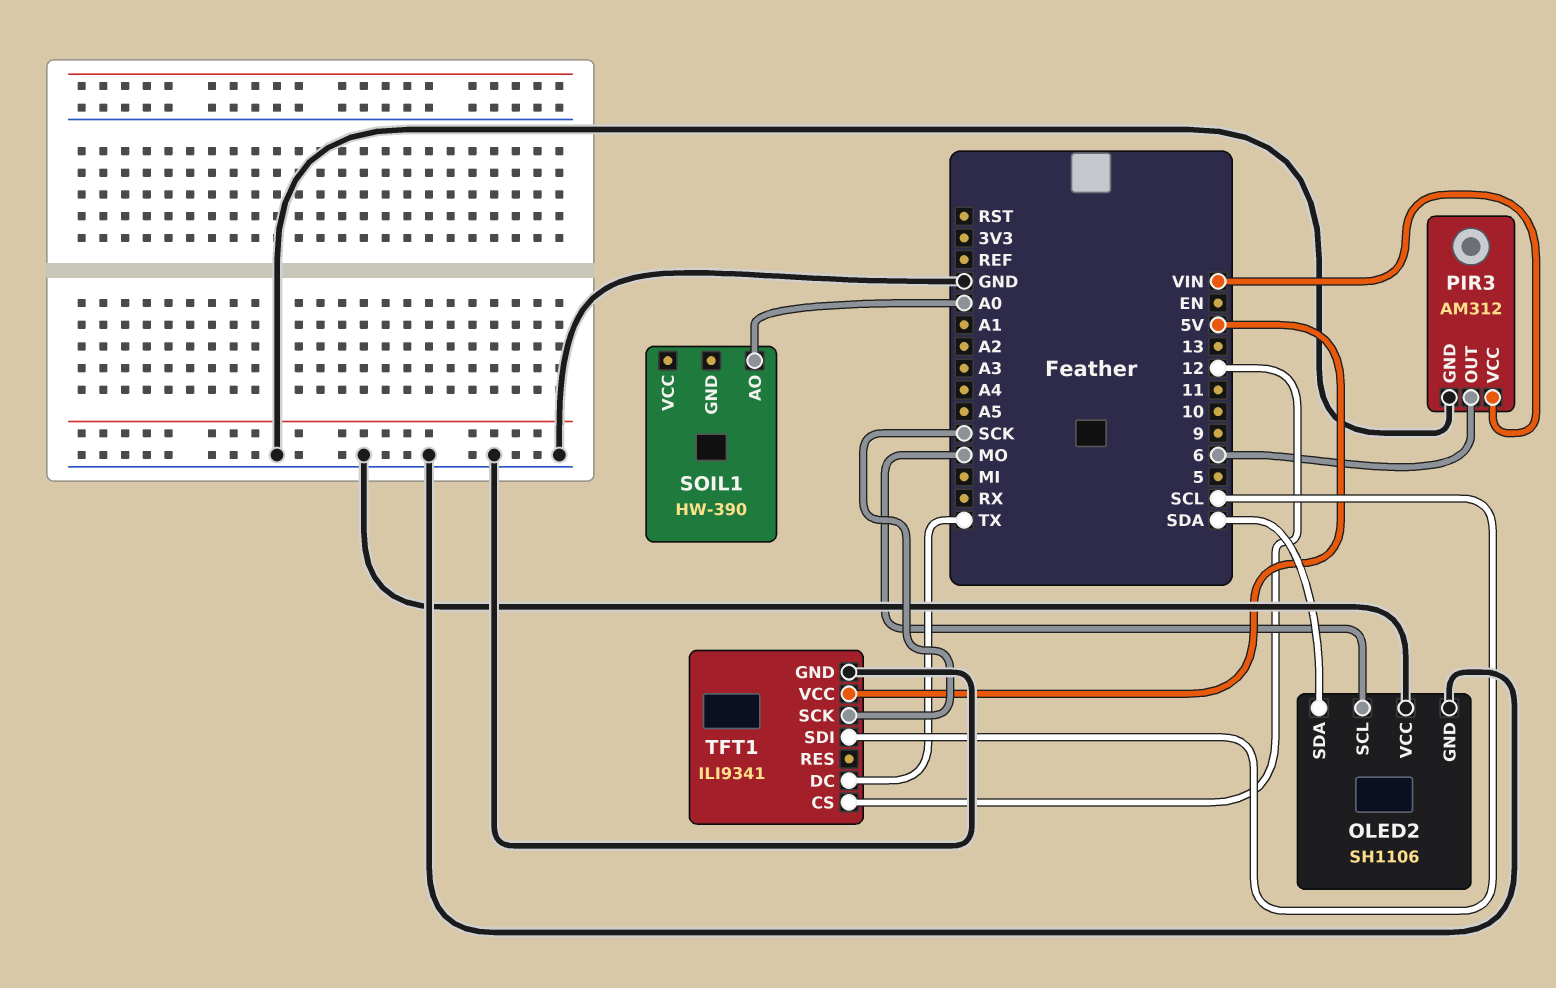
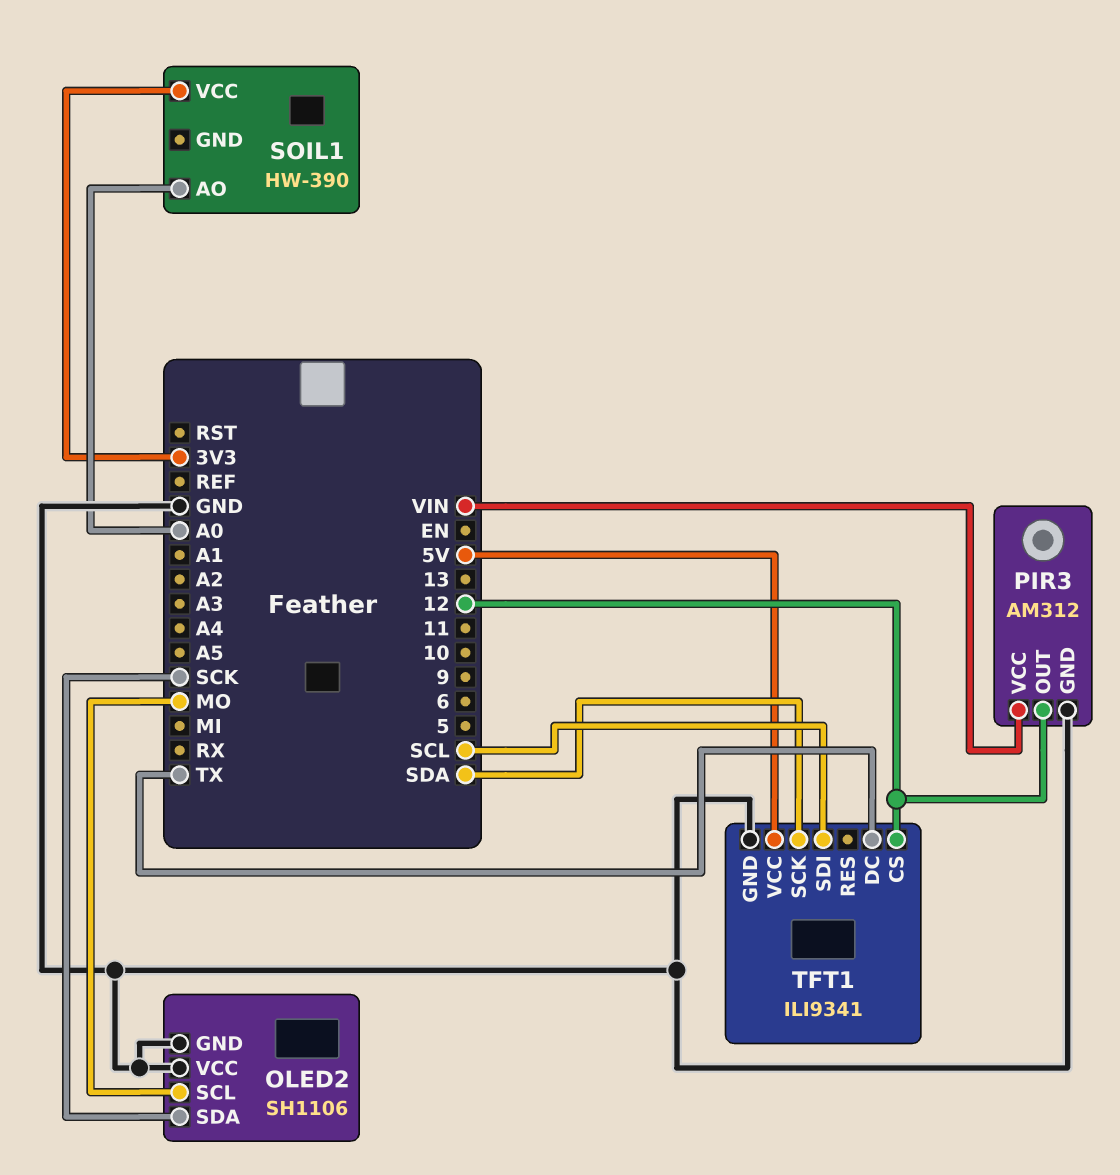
OLED2 pin SDA: SDA -> SCK
PIR3 pin OUT: 6 -> 12
SOIL1 pin VCC: none -> 3V3
TFT1 pin SCK: SCK -> SDA

